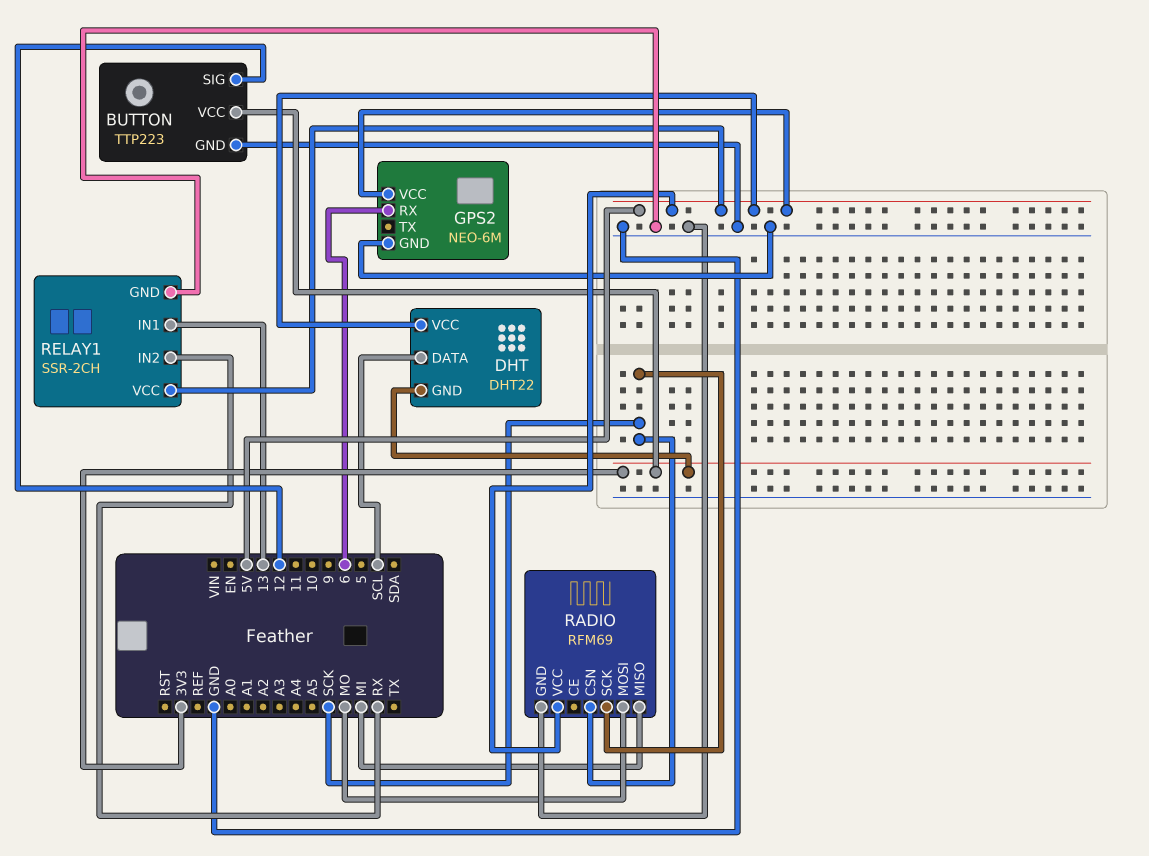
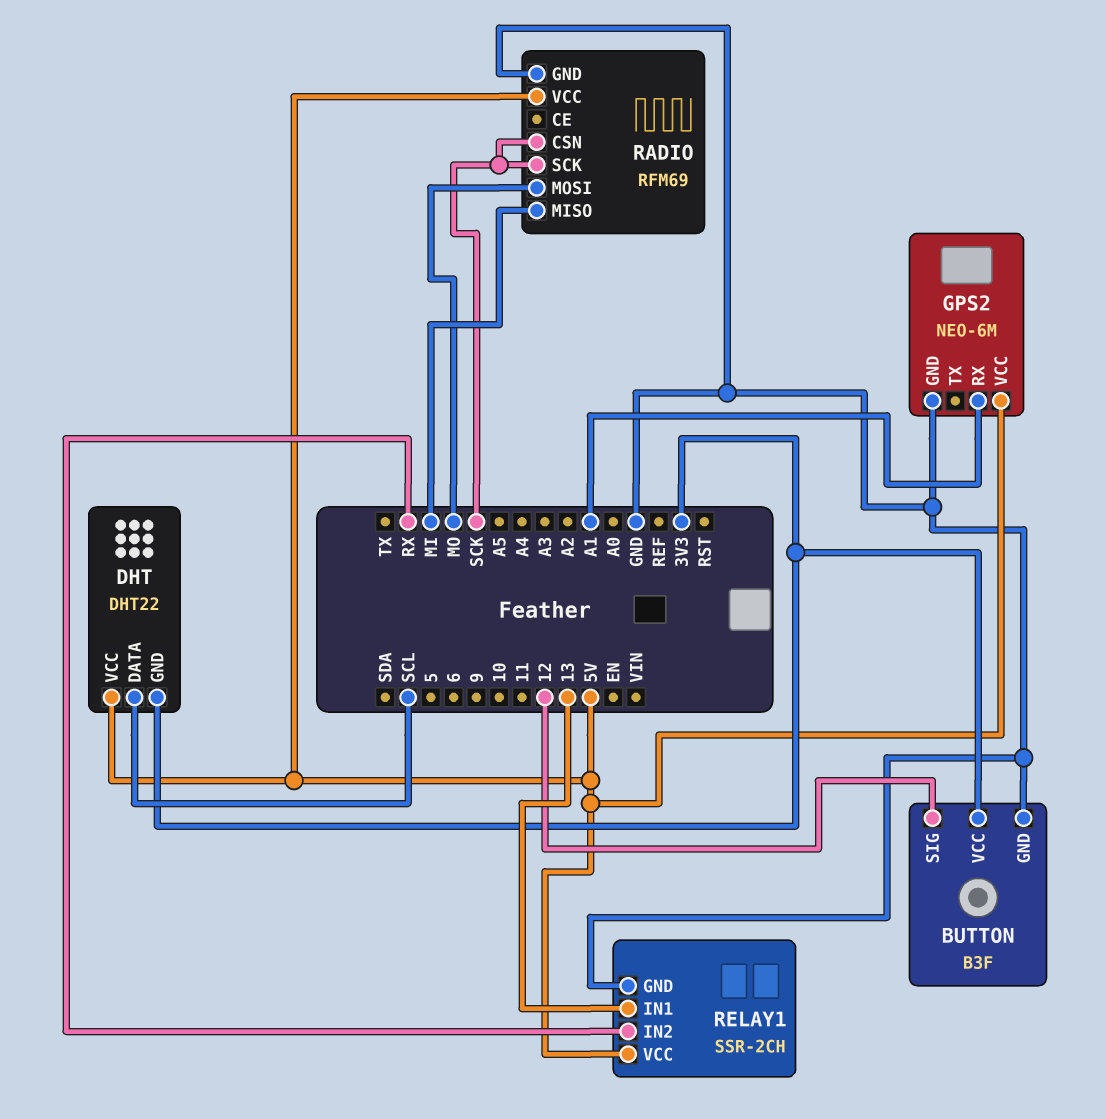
BUTTON: TTP223 -> B3F
GPS2 pin RX: 6 -> A1

